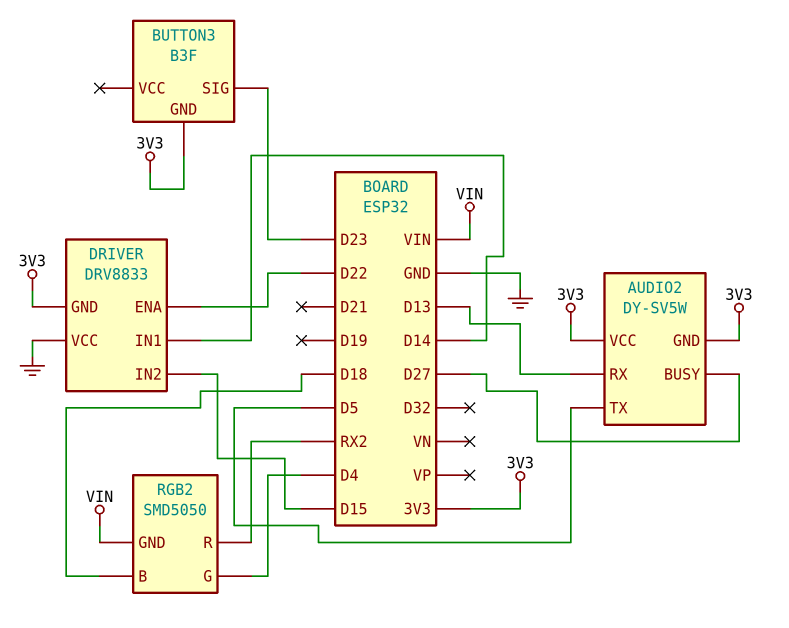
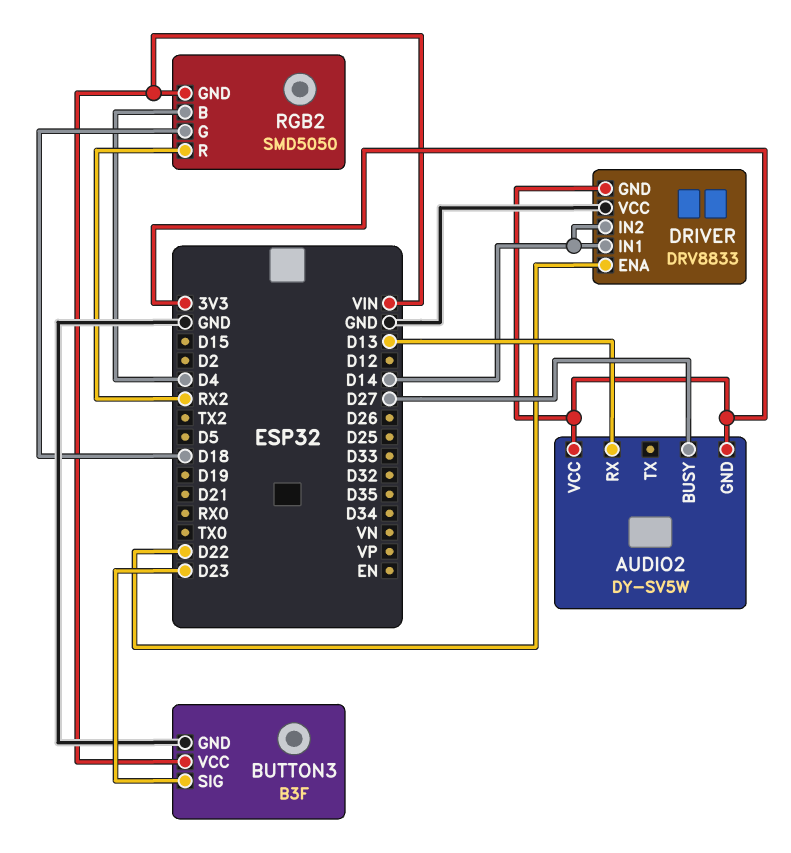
AUDIO2 pin TX: D5 -> none
BUTTON3 pin GND: 3V3 -> GND
BUTTON3 pin VCC: none -> VIN
DRIVER pin IN2: D15 -> D14
RGB2 pin B: D18 -> D4
RGB2 pin G: D4 -> D18

